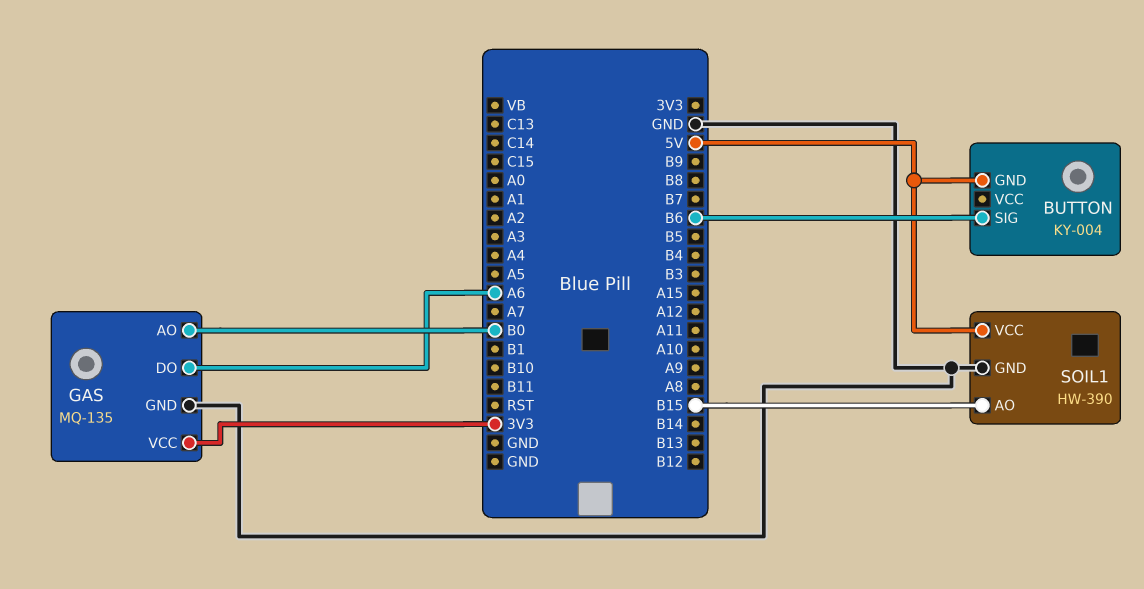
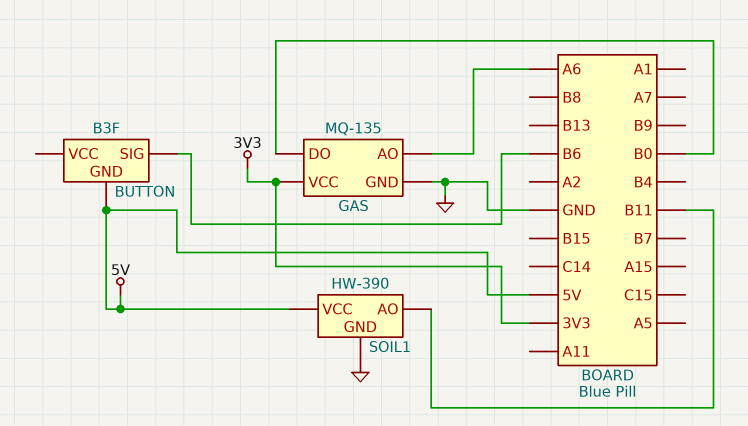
BUTTON: KY-004 -> B3F
GAS pin AO: B0 -> A6
GAS pin DO: A6 -> B0
SOIL1 pin AO: B15 -> B11

